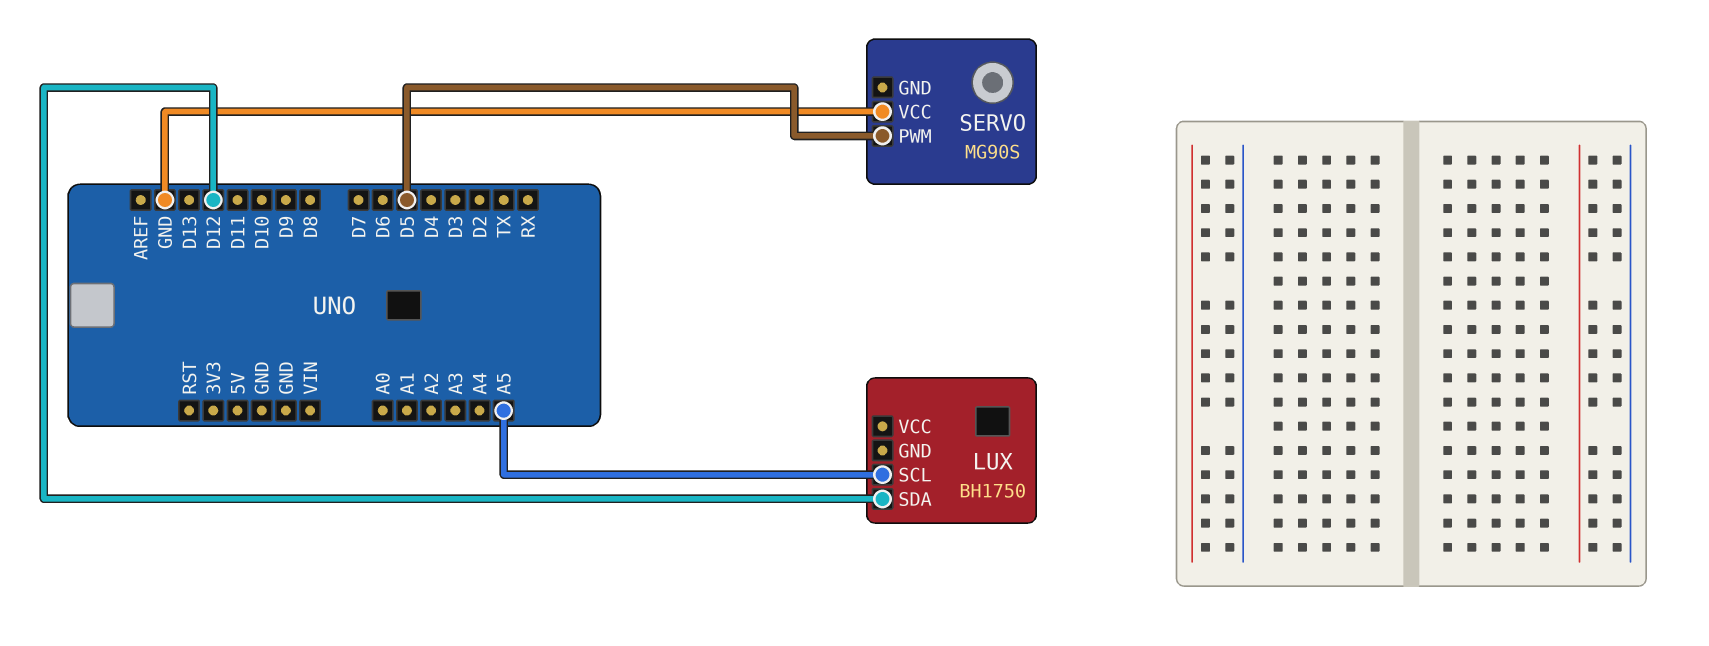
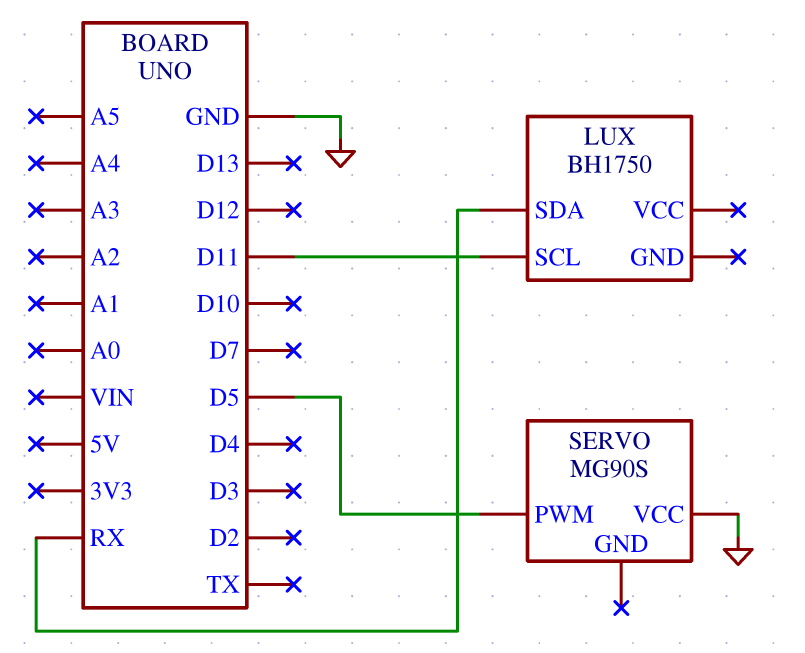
LUX pin SCL: A5 -> D11
LUX pin SDA: D12 -> RX

